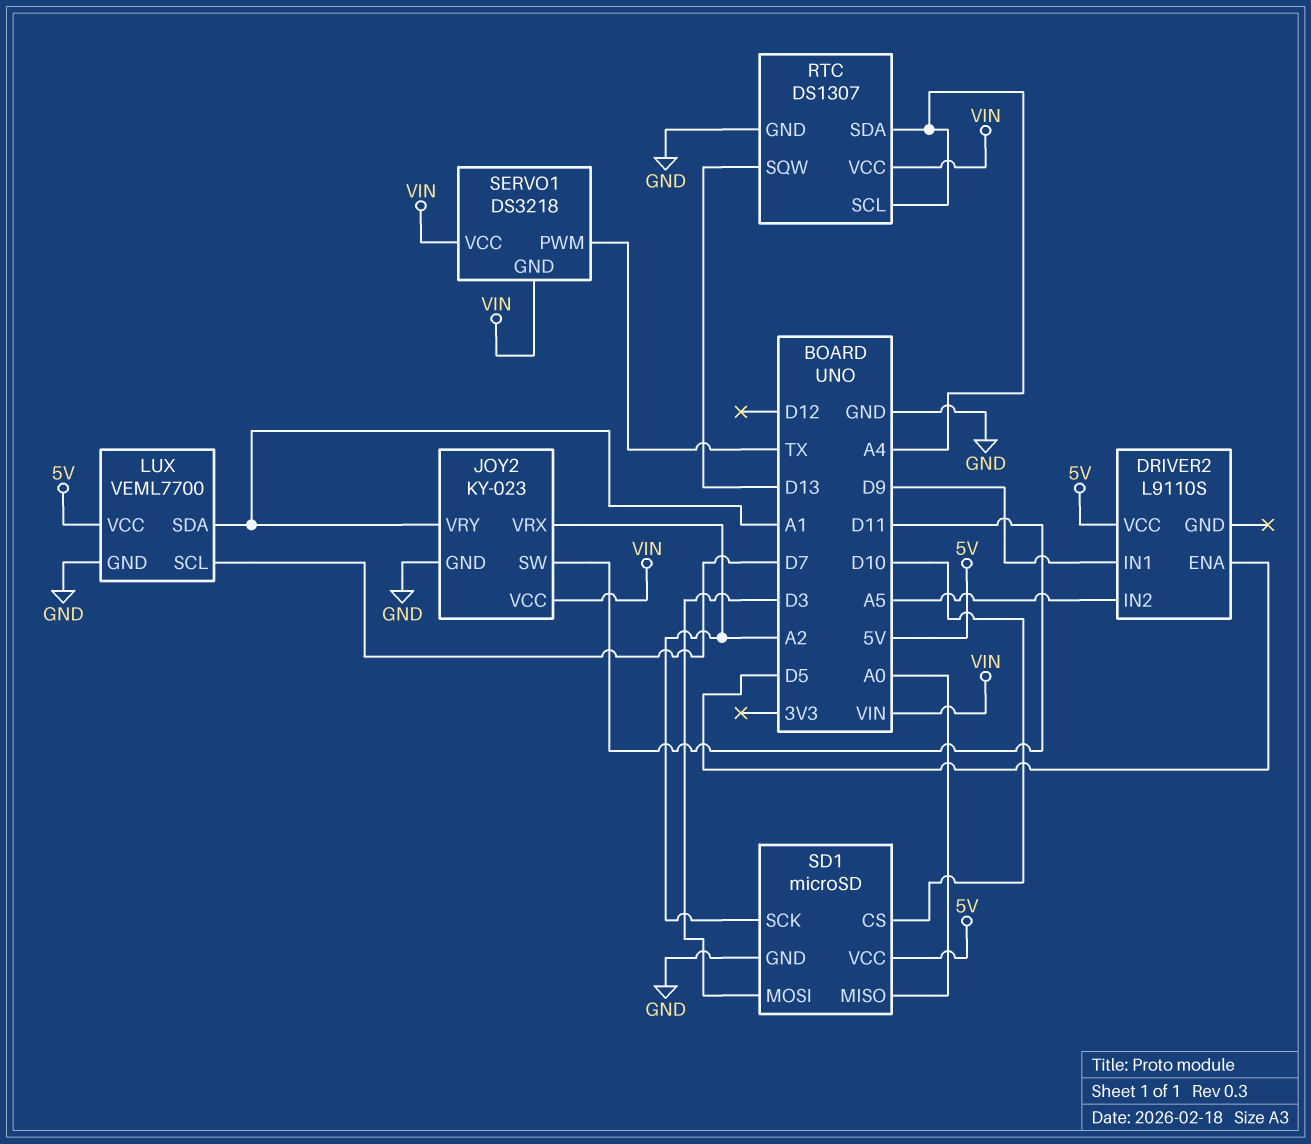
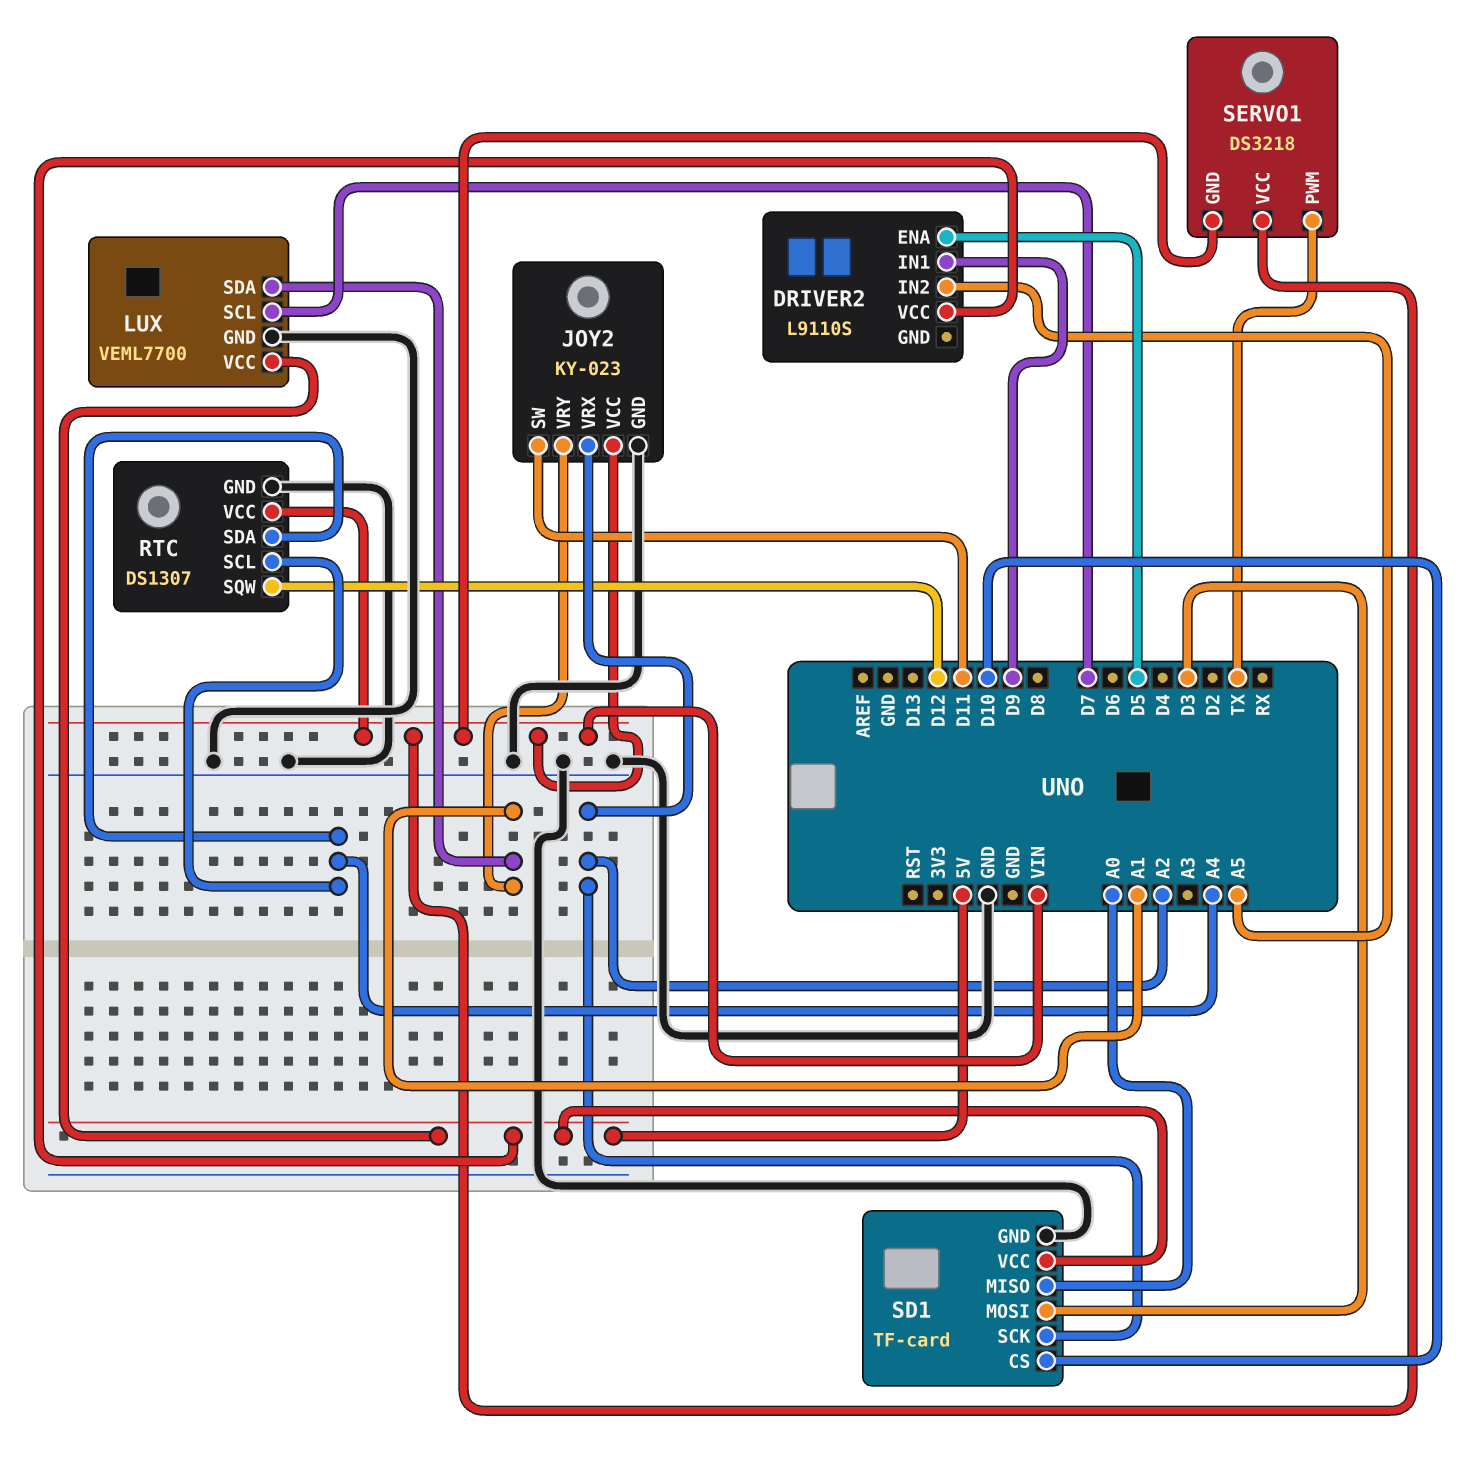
RTC pin SQW: D13 -> D12
SD1: microSD -> TF-card

